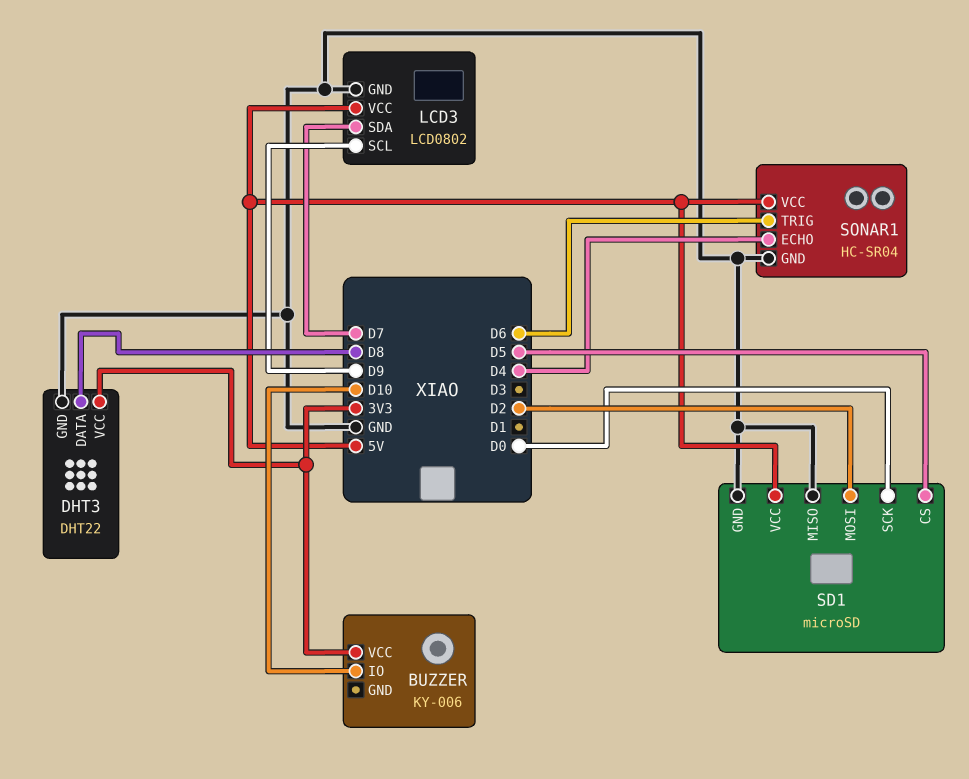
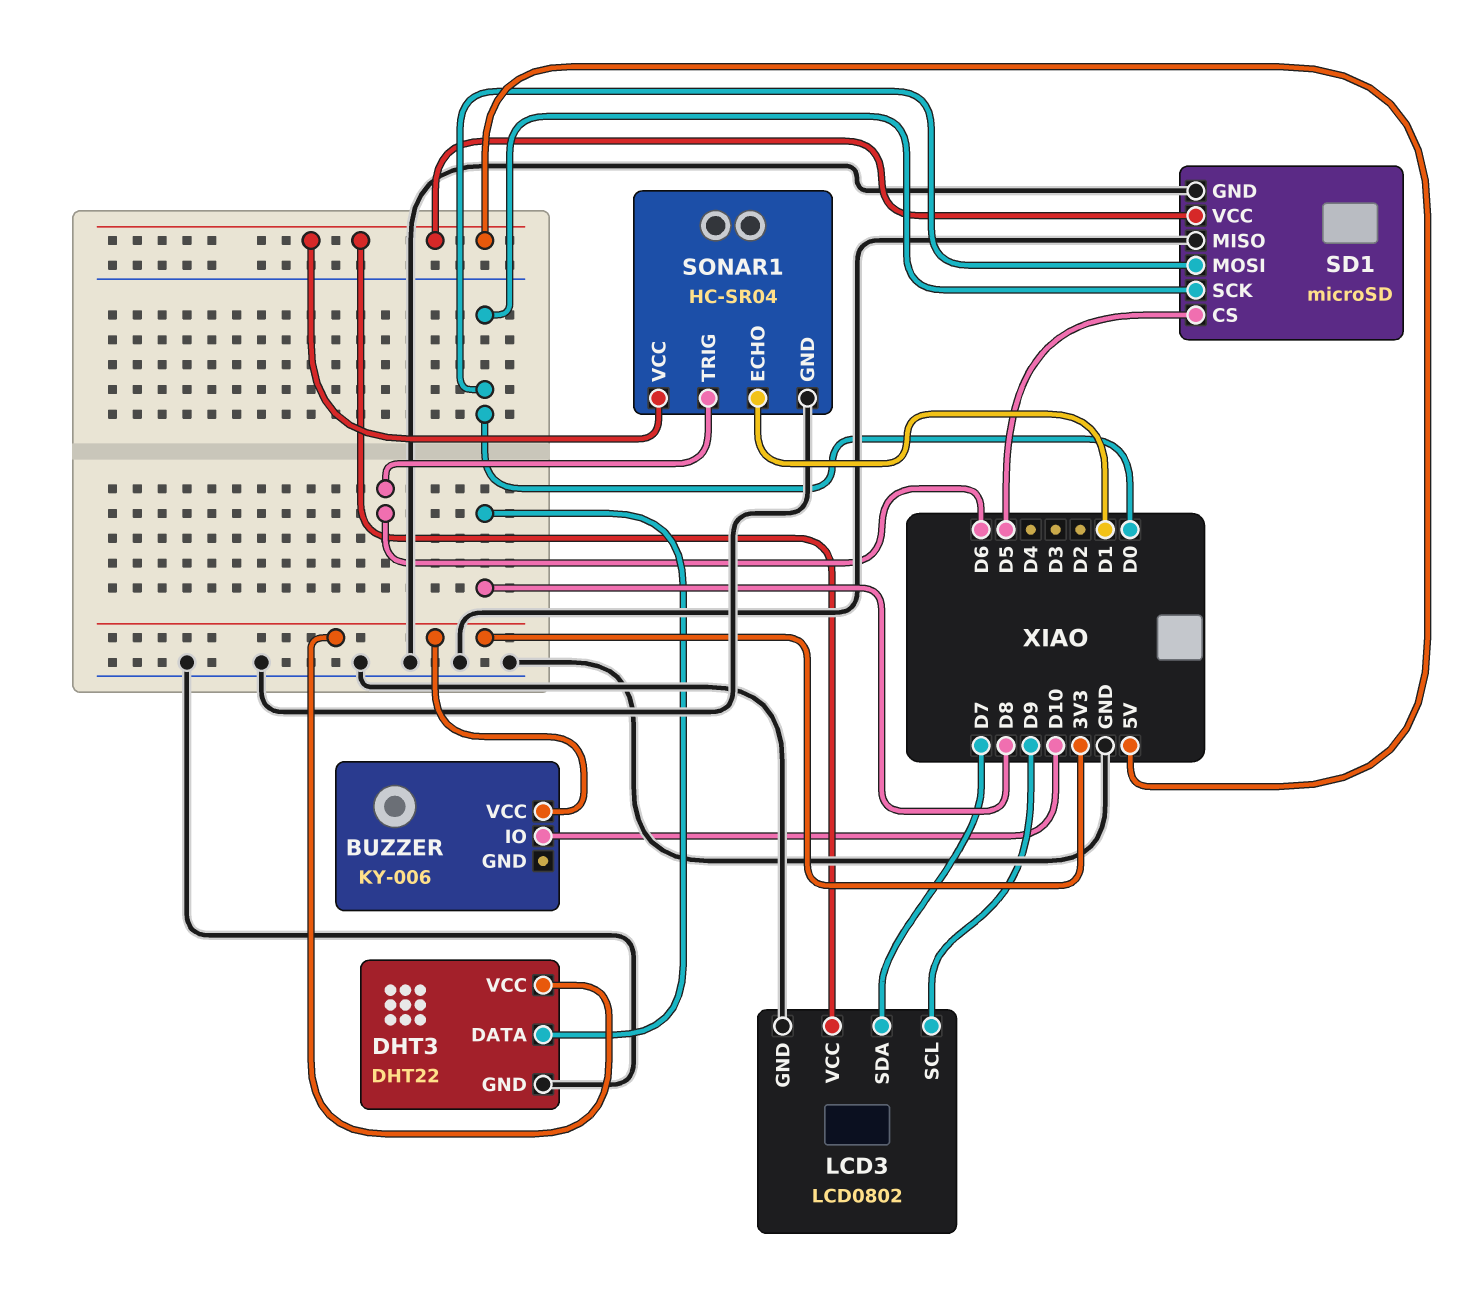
SD1 pin MOSI: D2 -> D0
SONAR1 pin ECHO: D4 -> D1

